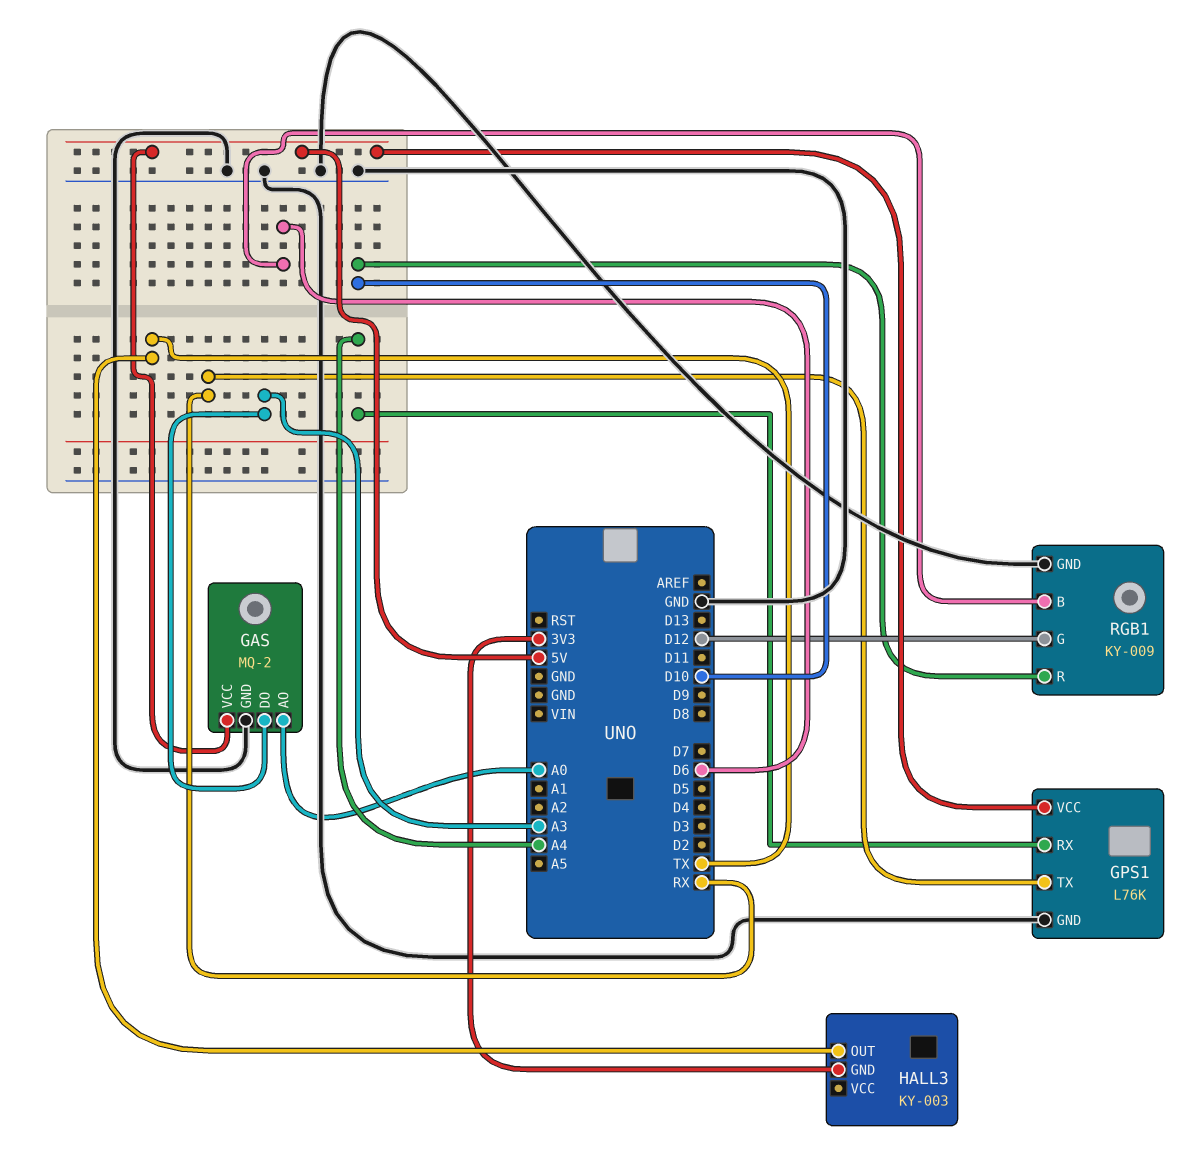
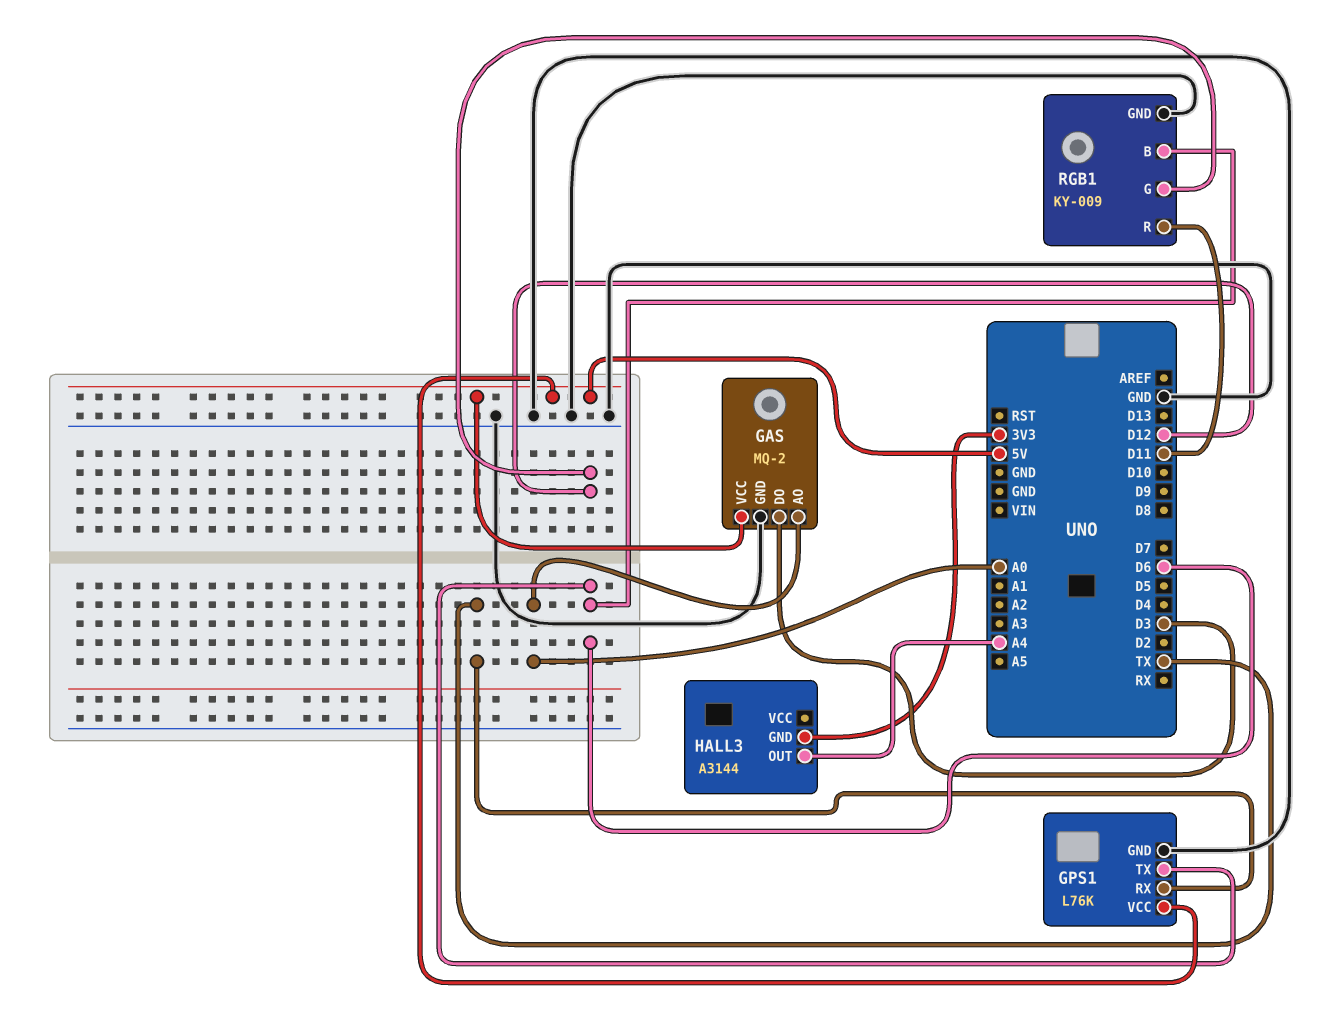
GAS pin DO: A3 -> D3
GPS1 pin RX: A4 -> TX
GPS1 pin TX: RX -> D6
HALL3: KY-003 -> A3144
HALL3 pin OUT: TX -> A4
RGB1 pin R: D10 -> D11

